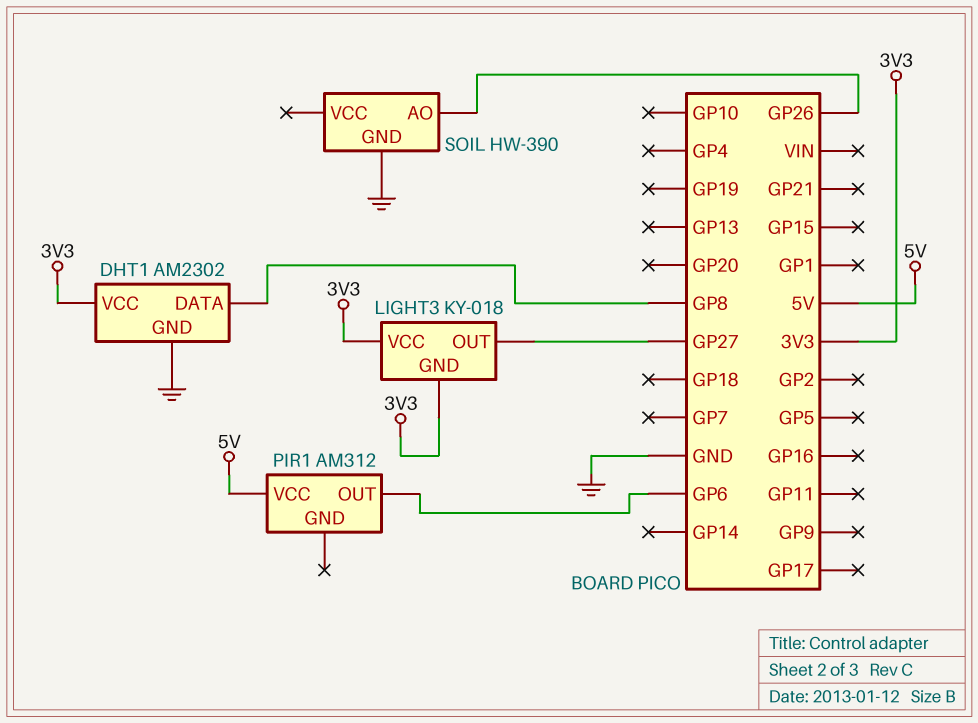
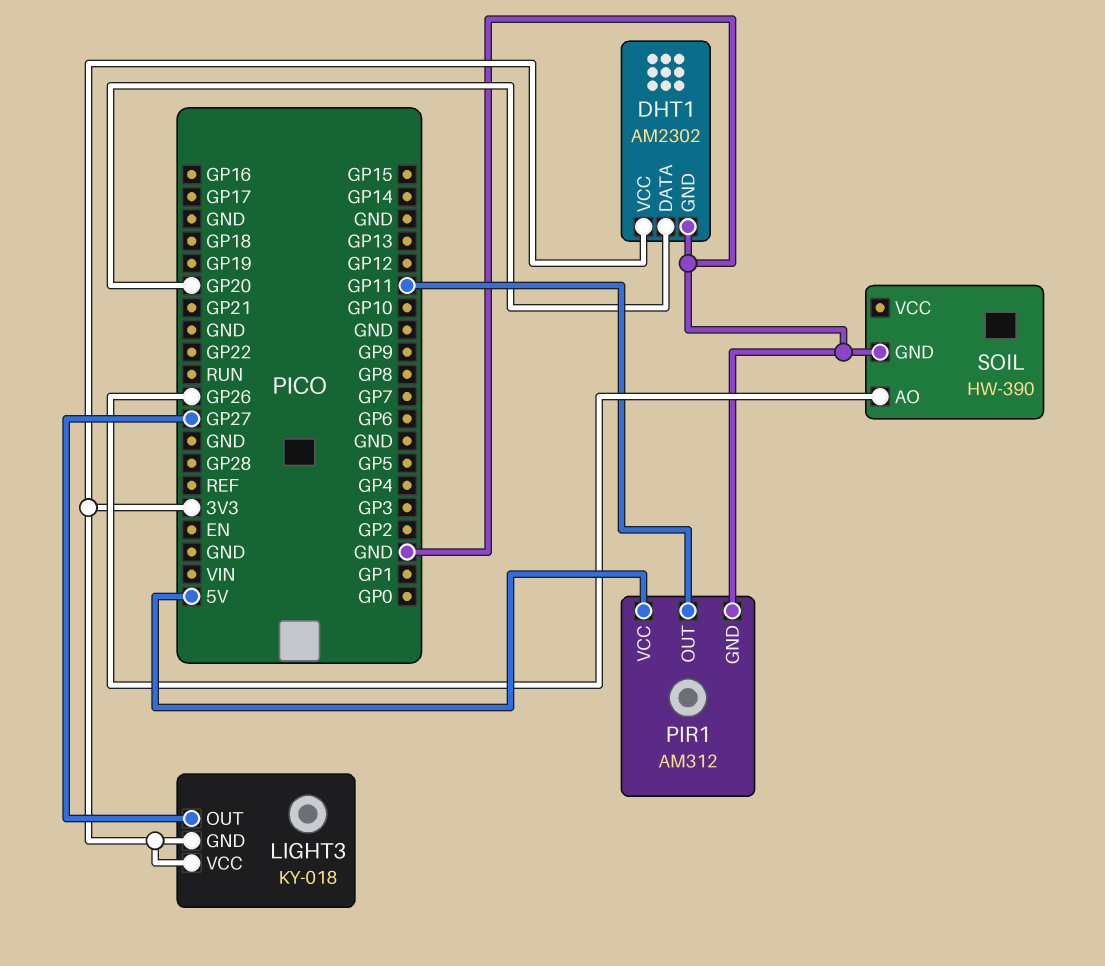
DHT1 pin DATA: GP8 -> GP20
PIR1 pin GND: none -> GND
PIR1 pin OUT: GP6 -> GP11

